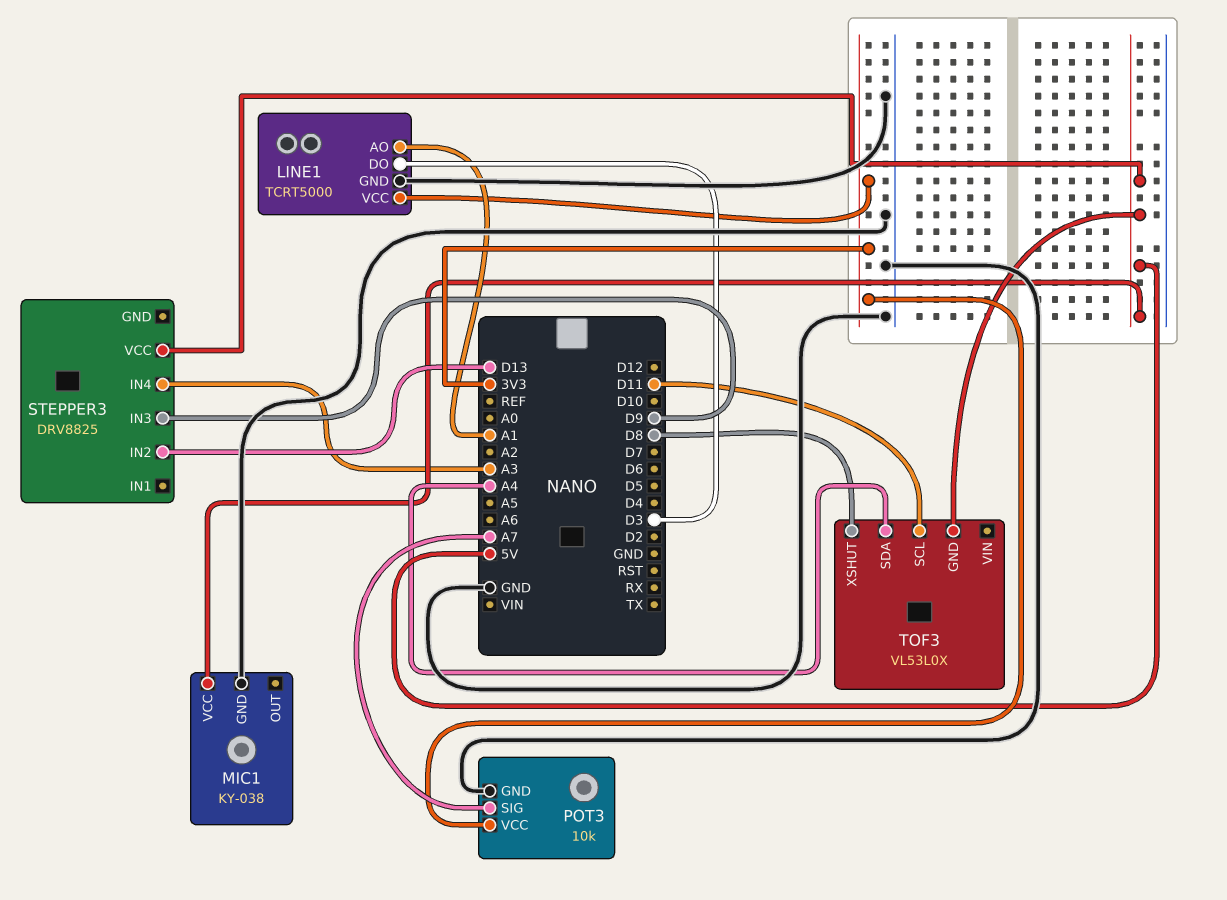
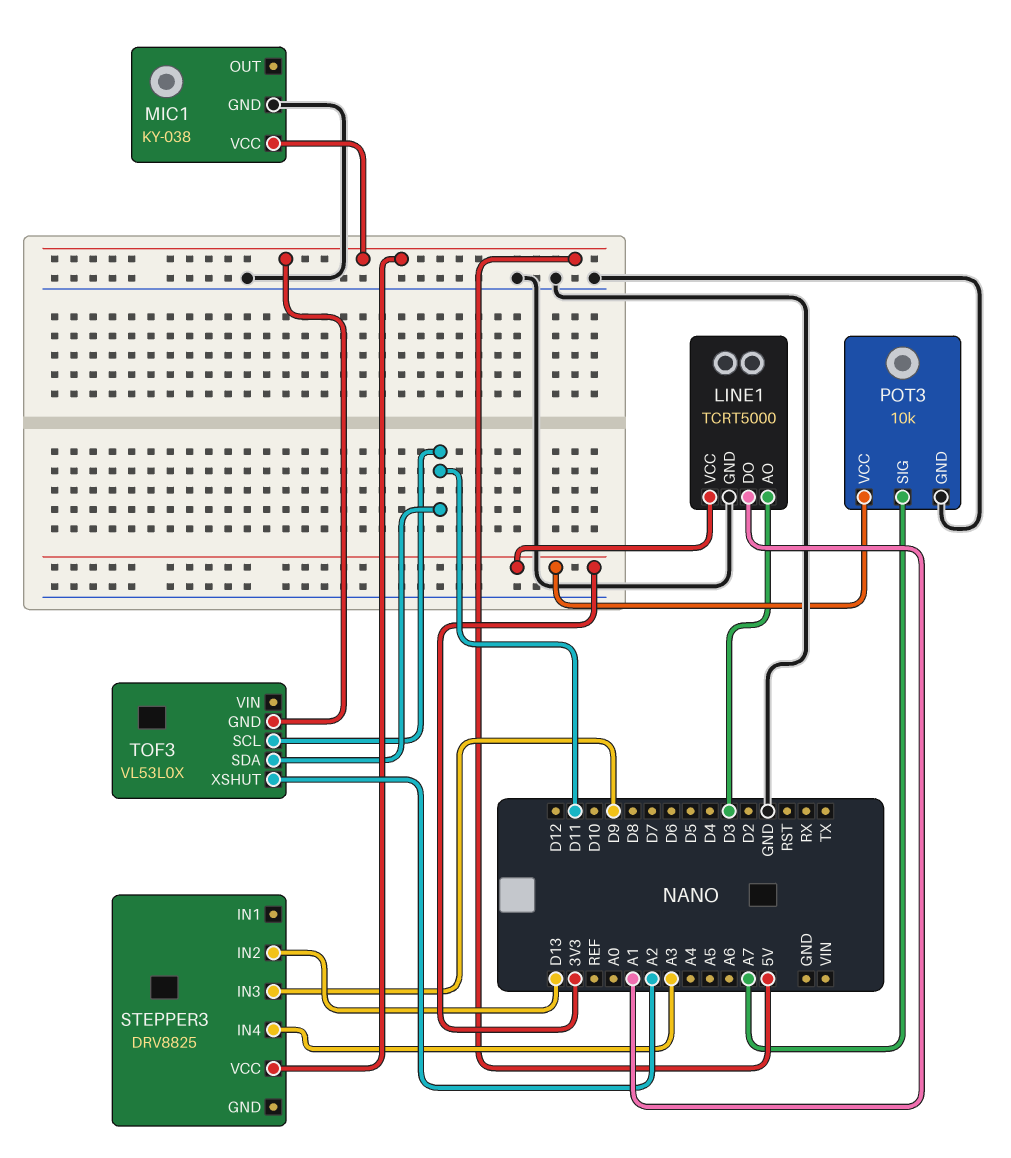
LINE1 pin AO: A1 -> D3
LINE1 pin DO: D3 -> A1
TOF3 pin SDA: A4 -> D11
TOF3 pin XSHUT: D8 -> A2

